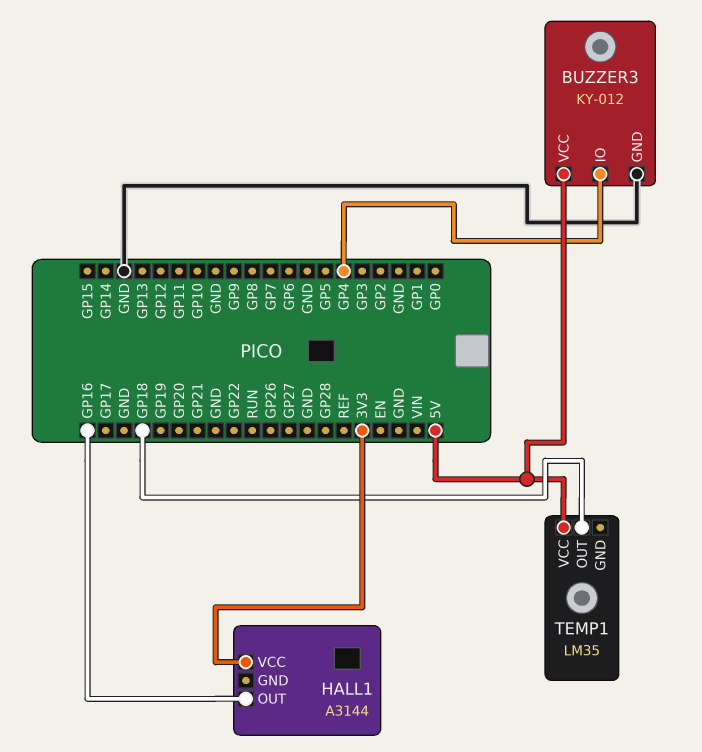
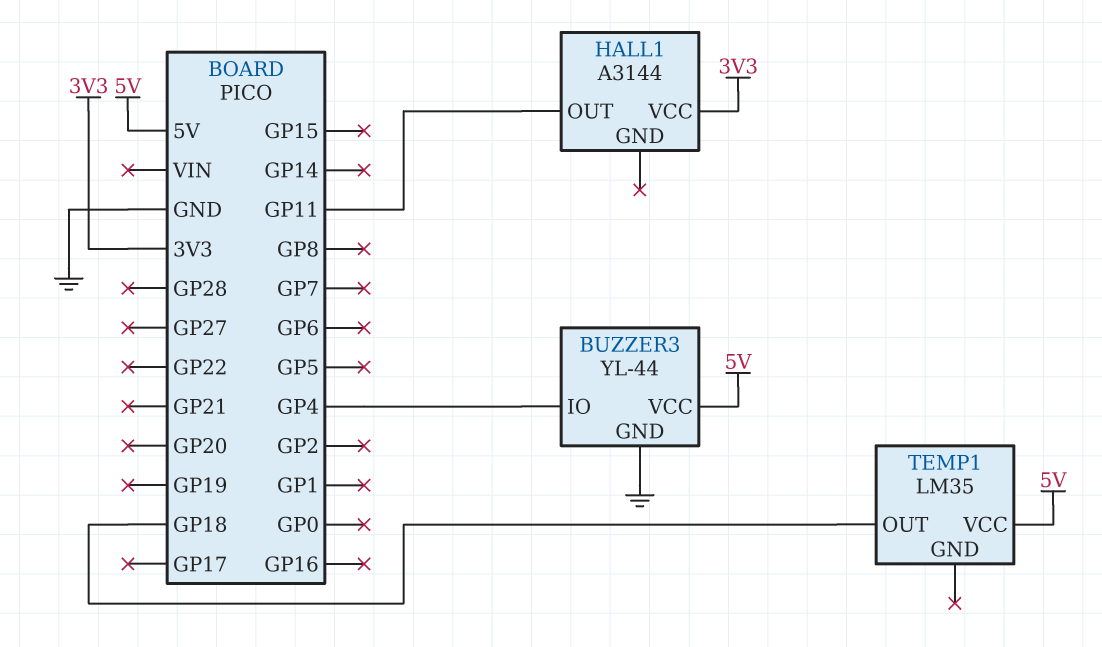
BUZZER3: KY-012 -> YL-44
HALL1 pin OUT: GP16 -> GP11

